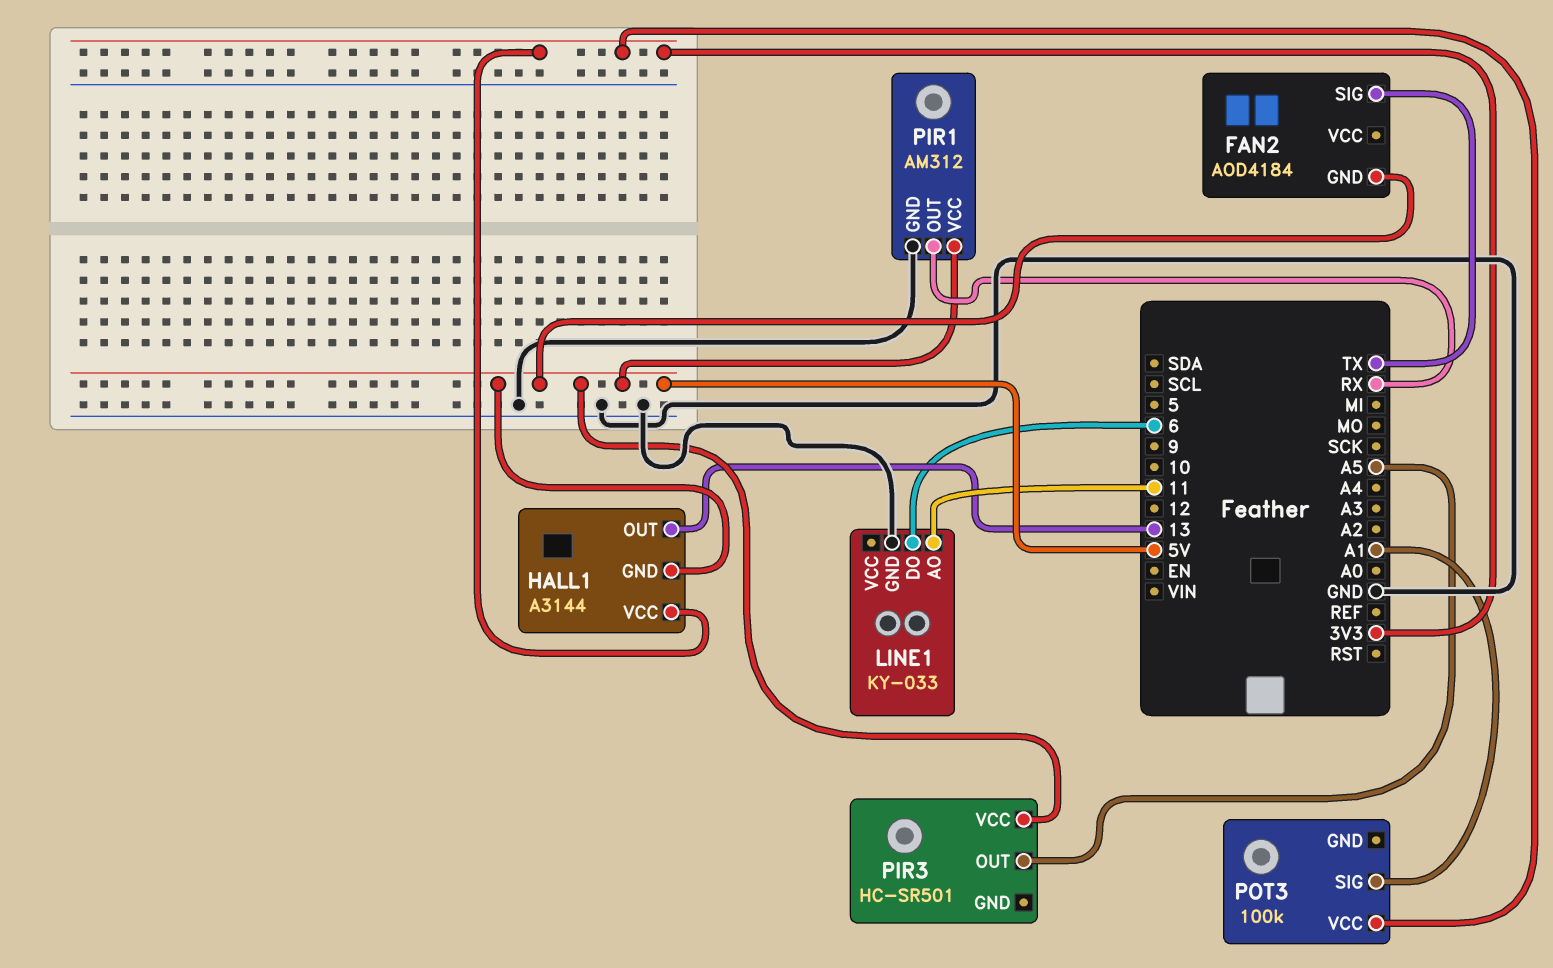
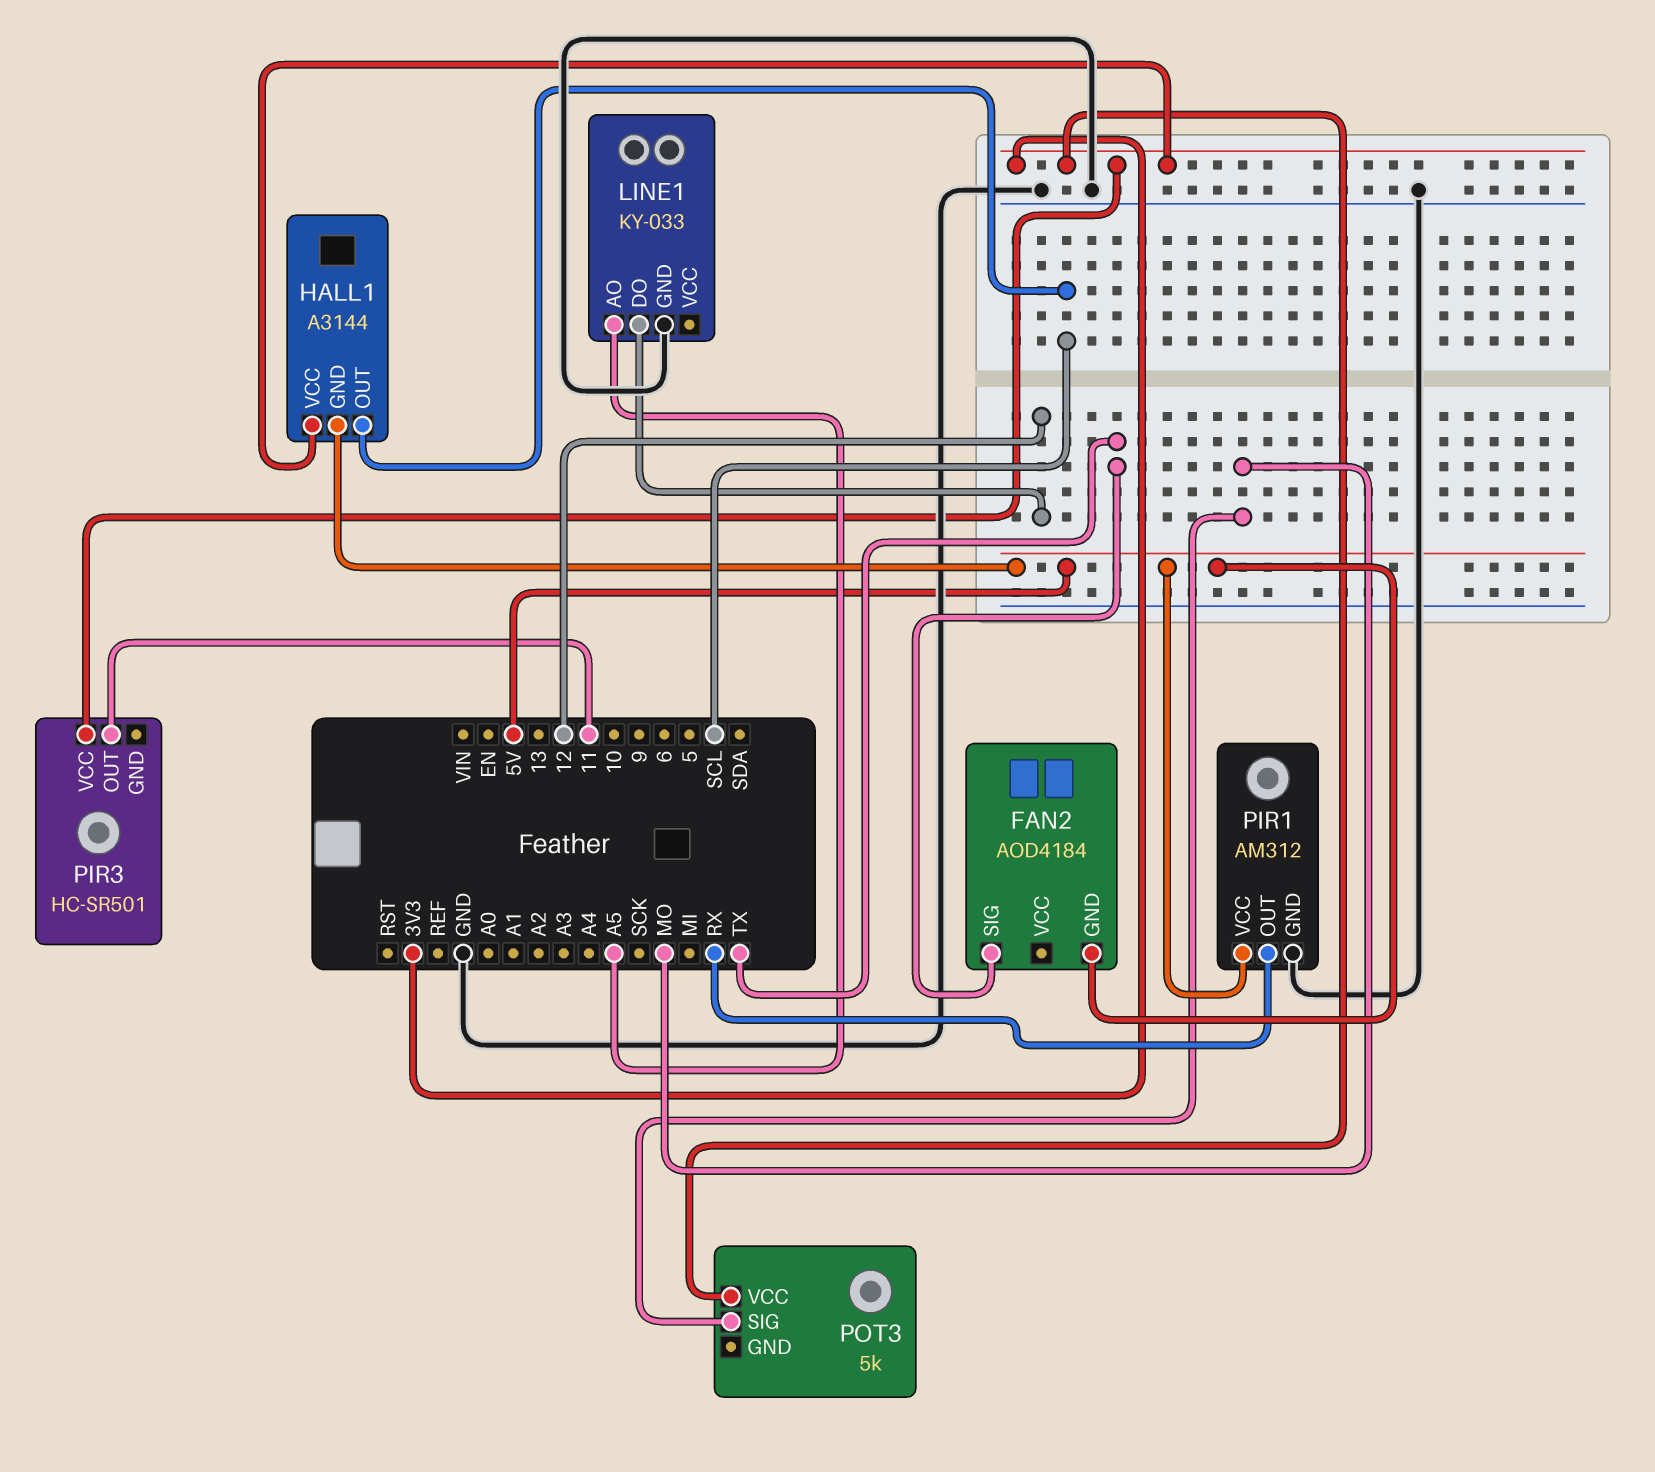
HALL1 pin OUT: 13 -> SCL
LINE1 pin AO: 11 -> A5
LINE1 pin DO: 6 -> 12
PIR3 pin OUT: A5 -> 11
PIR3 pin VCC: 5V -> 3V3
POT3: 100k -> 5k
POT3 pin SIG: A1 -> MO

